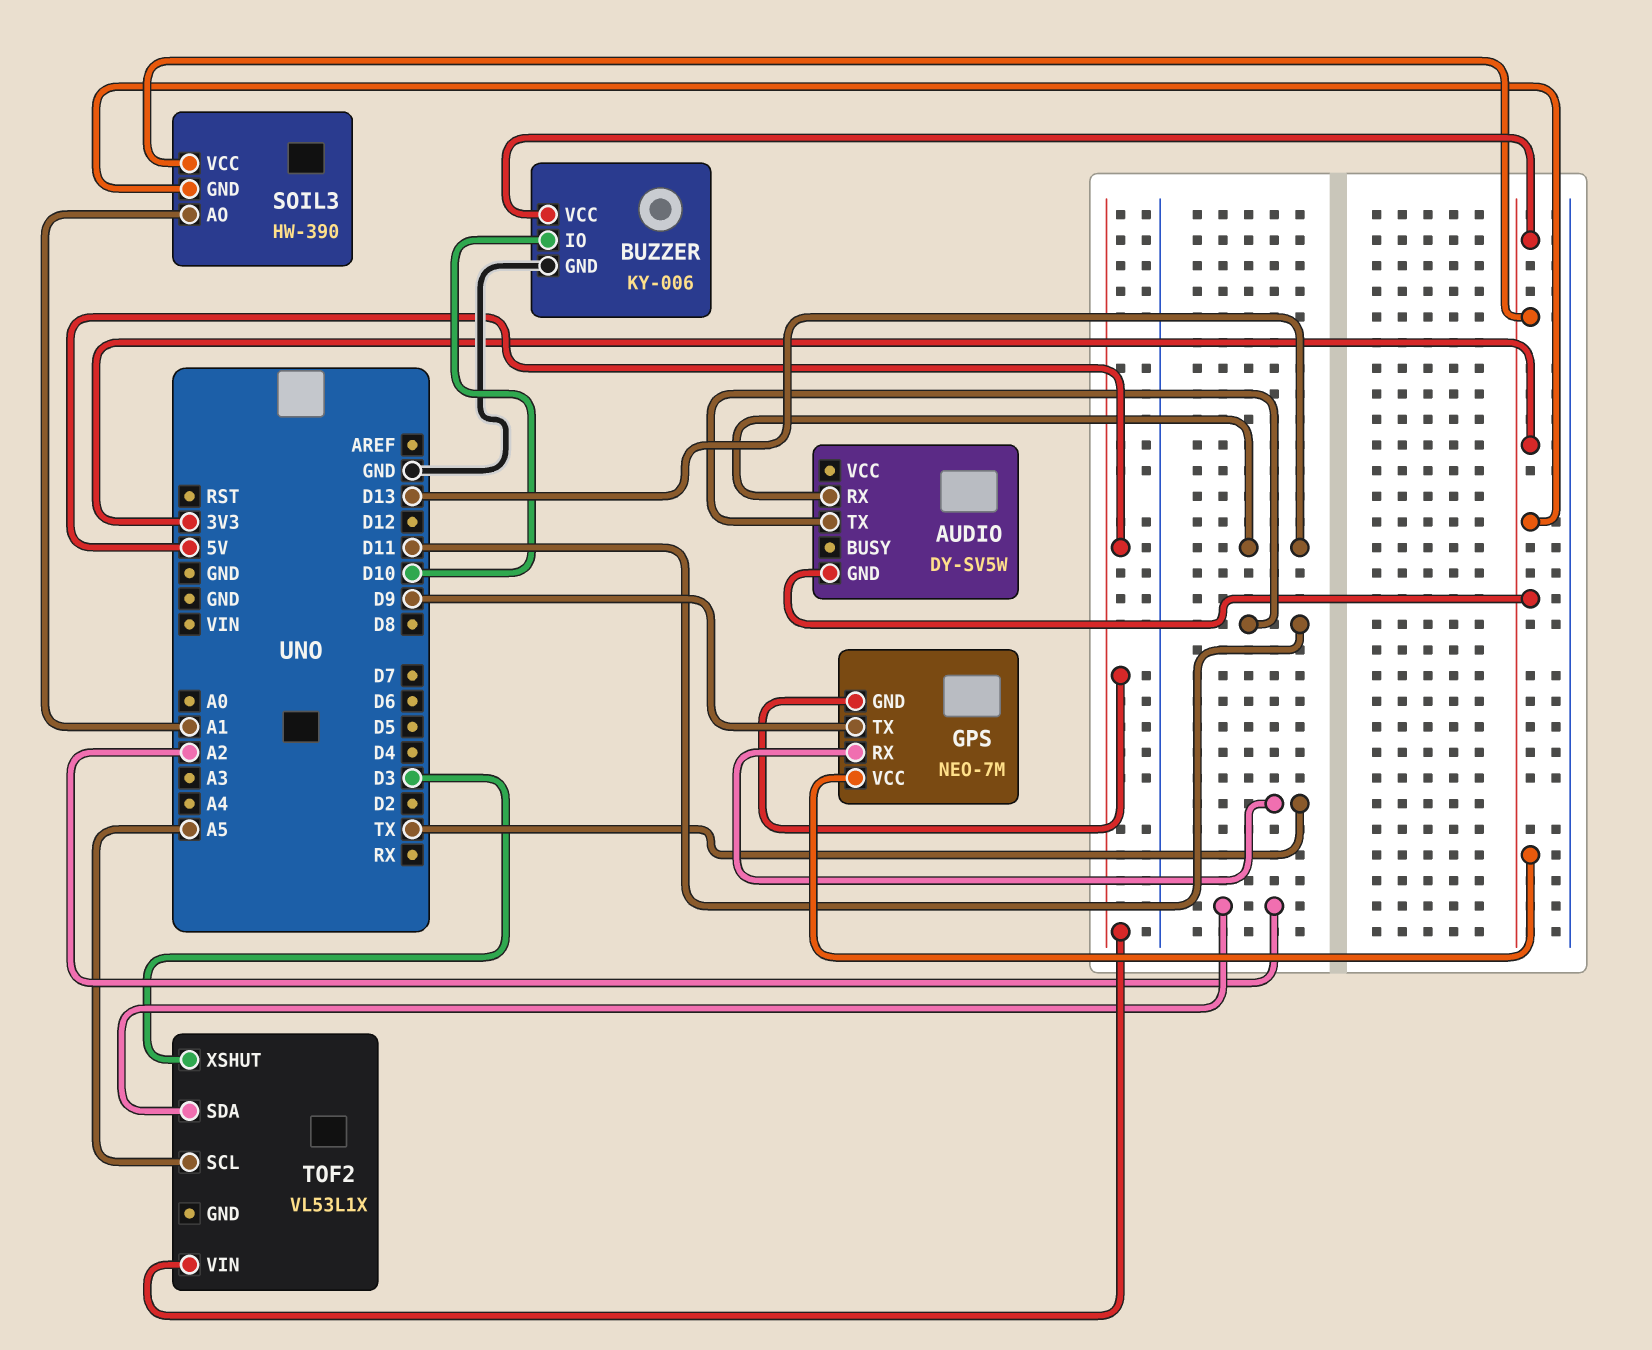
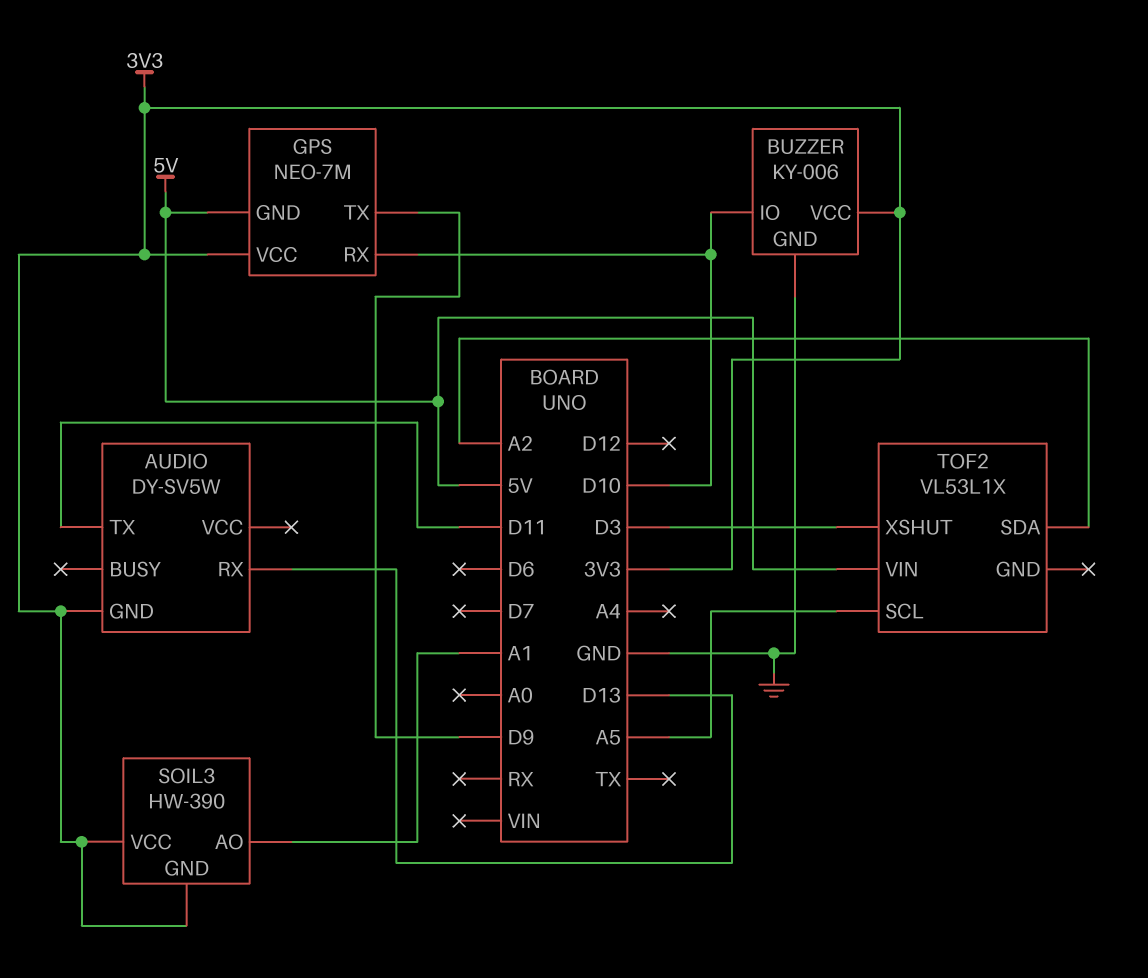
GPS pin RX: TX -> D10

